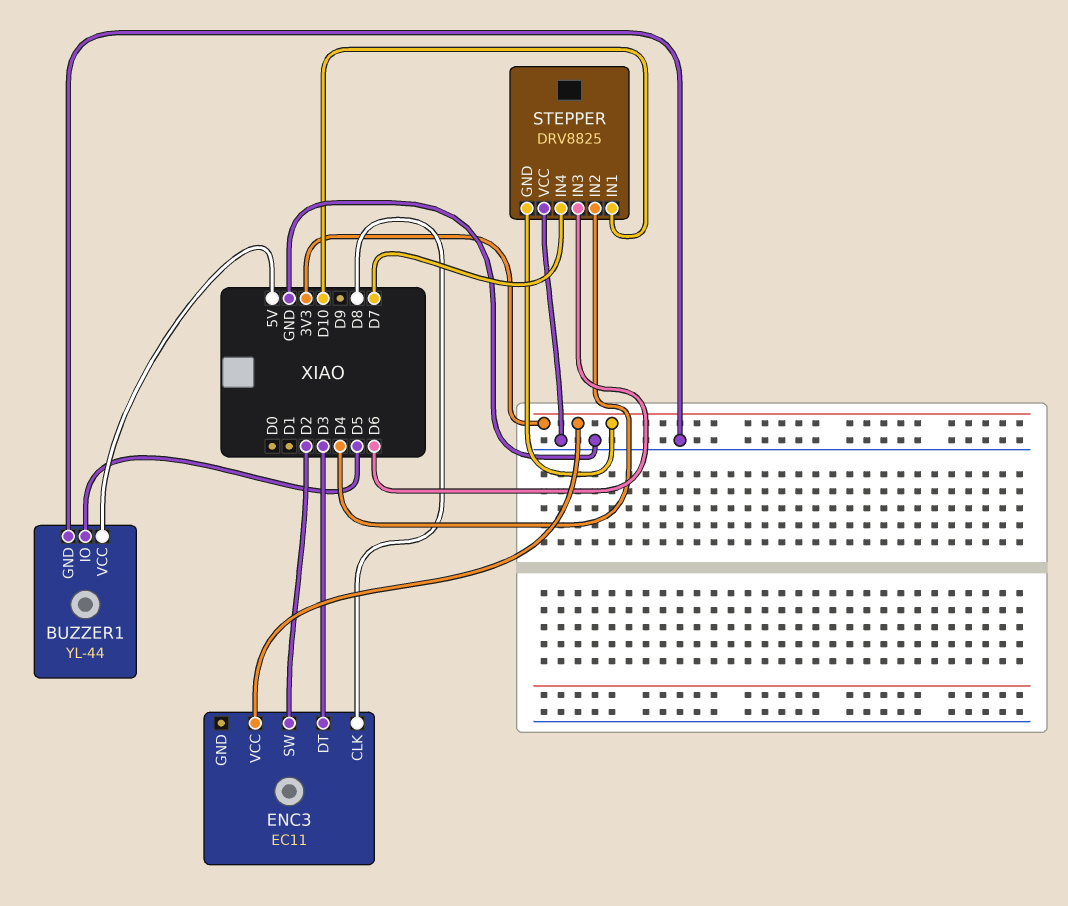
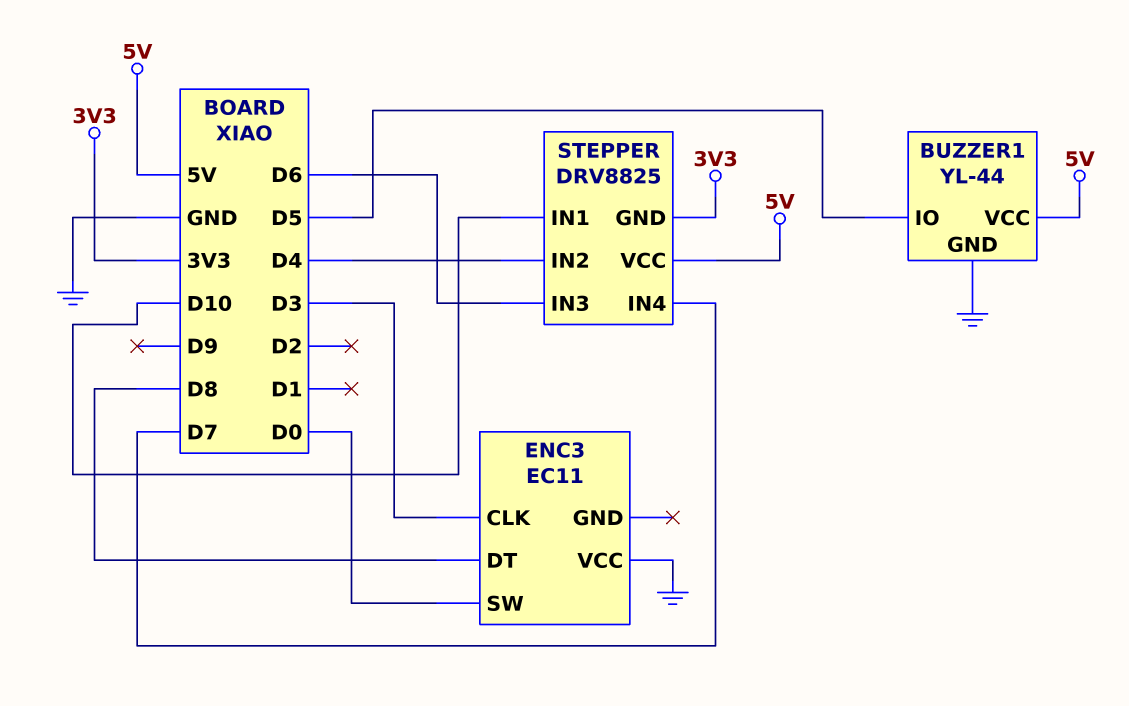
ENC3 pin CLK: D8 -> D3
ENC3 pin DT: D3 -> D8
ENC3 pin SW: D2 -> D0
ENC3 pin VCC: 3V3 -> GND
STEPPER pin VCC: GND -> 5V

